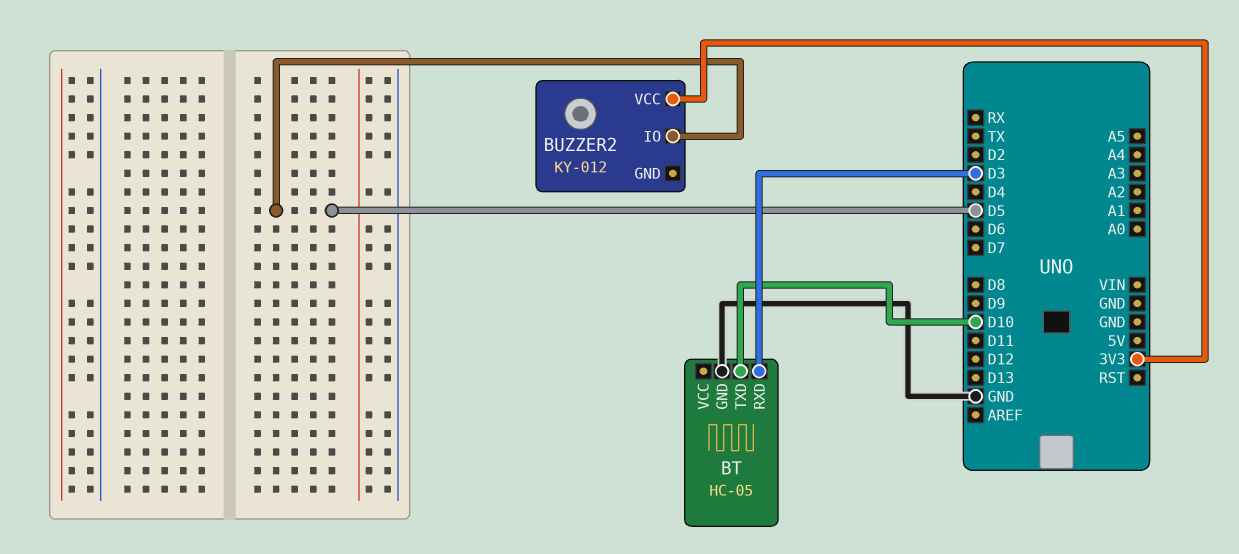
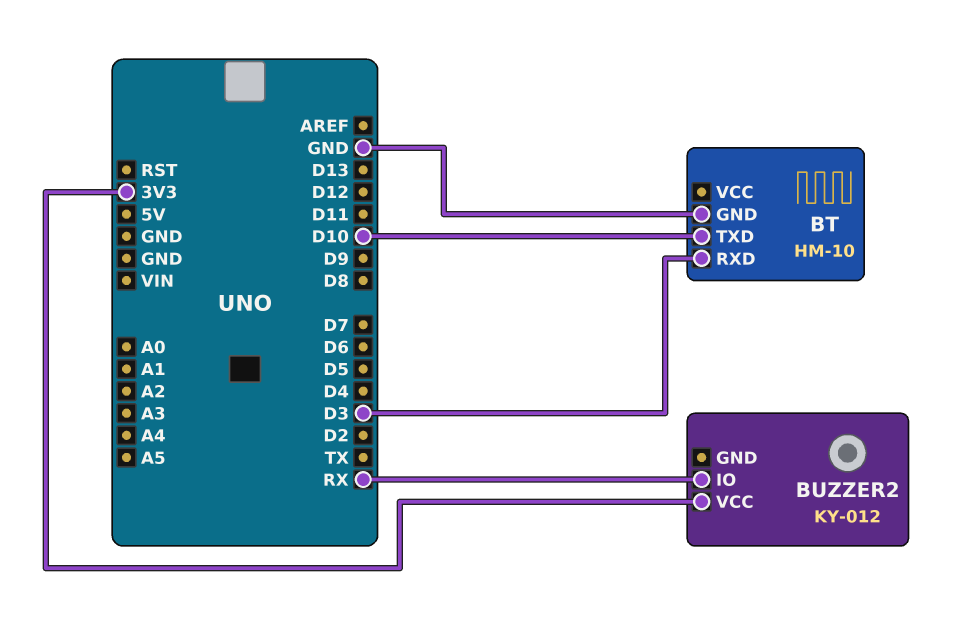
BT: HC-05 -> HM-10
BUZZER2 pin IO: D5 -> RX

